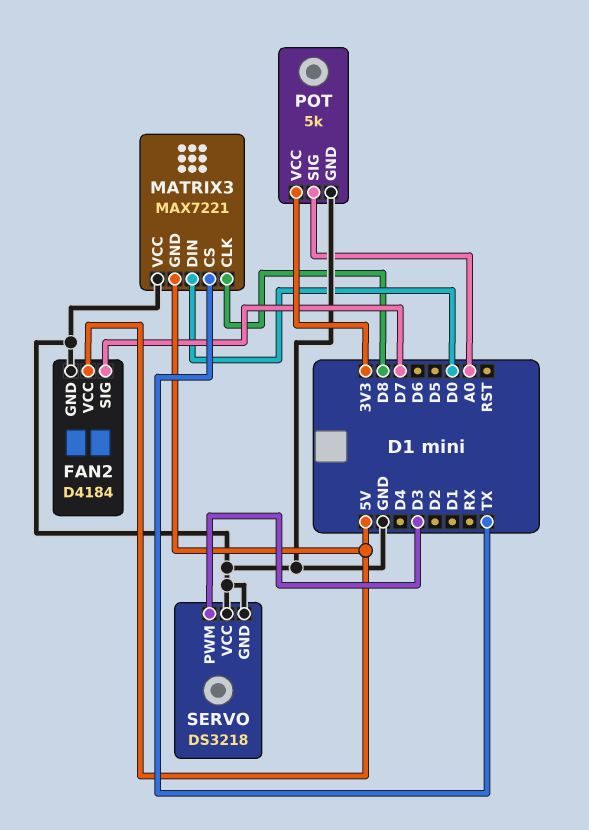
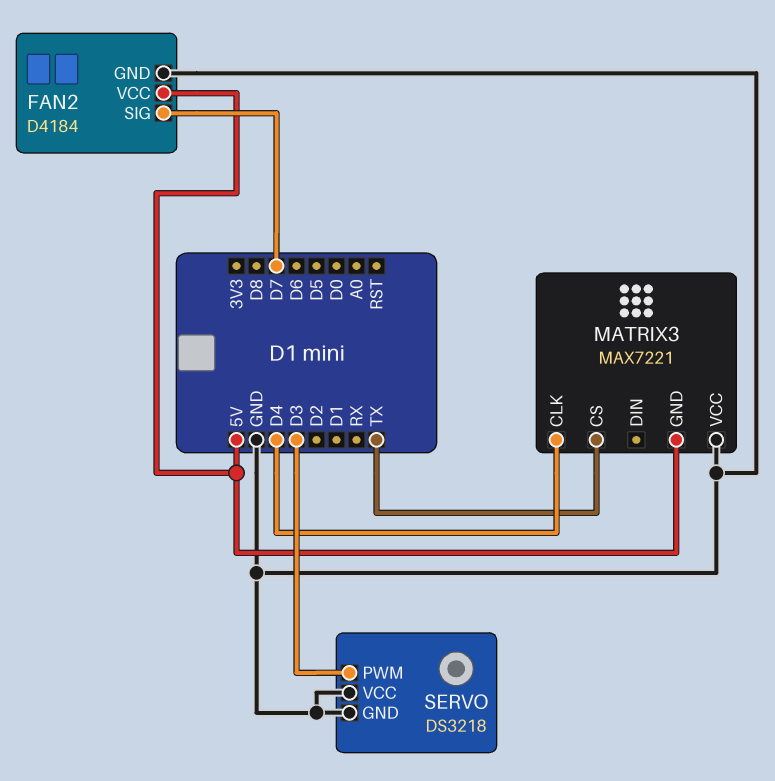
MATRIX3 pin CLK: D8 -> D4
MATRIX3 pin DIN: D0 -> none
POT: 5k -> none
POT pin GND: GND -> none
POT pin SIG: A0 -> none
POT pin VCC: 3V3 -> none

